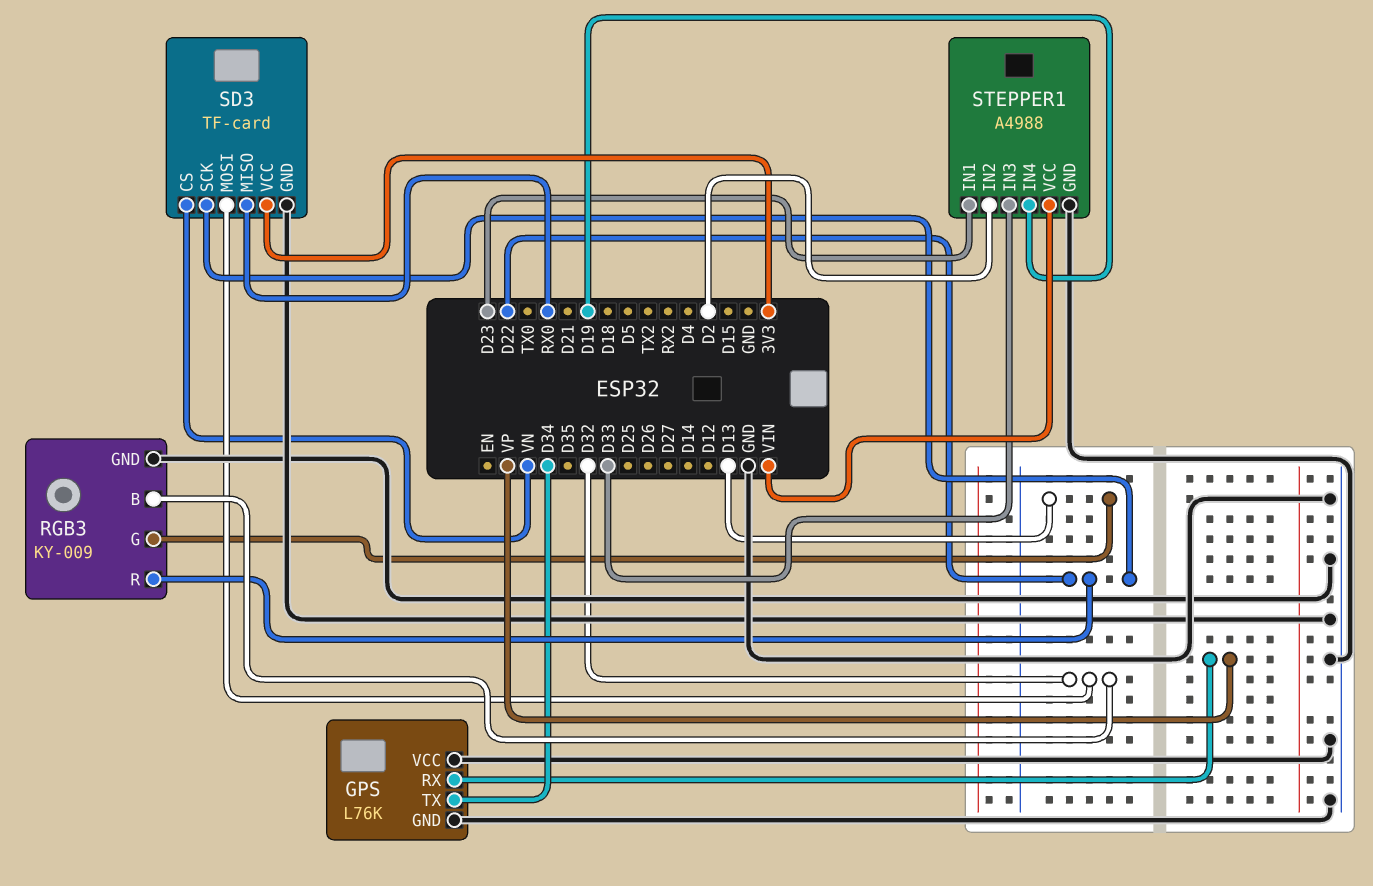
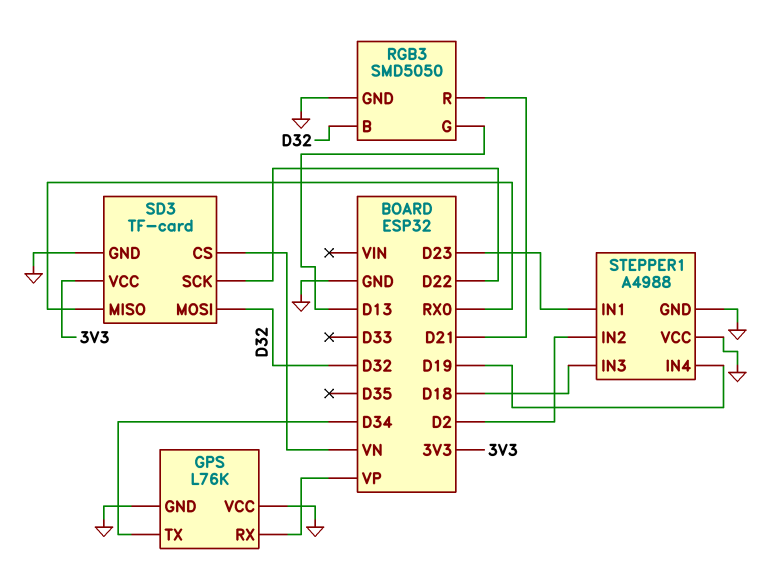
RGB3: KY-009 -> SMD5050
RGB3 pin R: D22 -> D21
STEPPER1 pin IN3: D33 -> D18
STEPPER1 pin VCC: VIN -> GND

